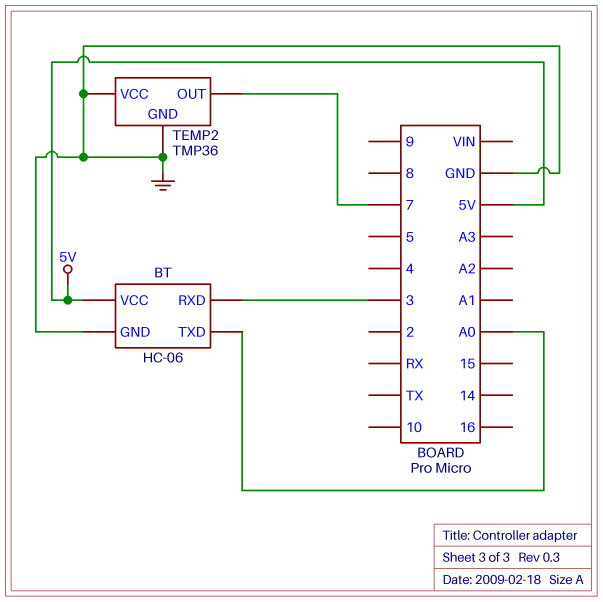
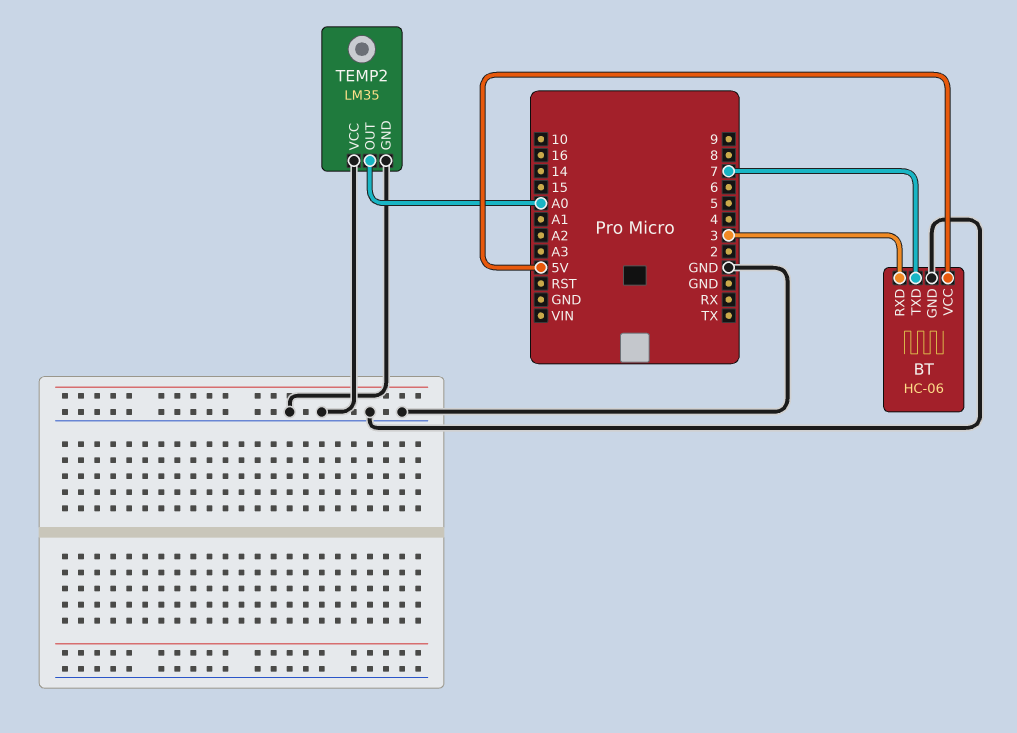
BT pin TXD: A0 -> 7
TEMP2: TMP36 -> LM35
TEMP2 pin OUT: 7 -> A0

